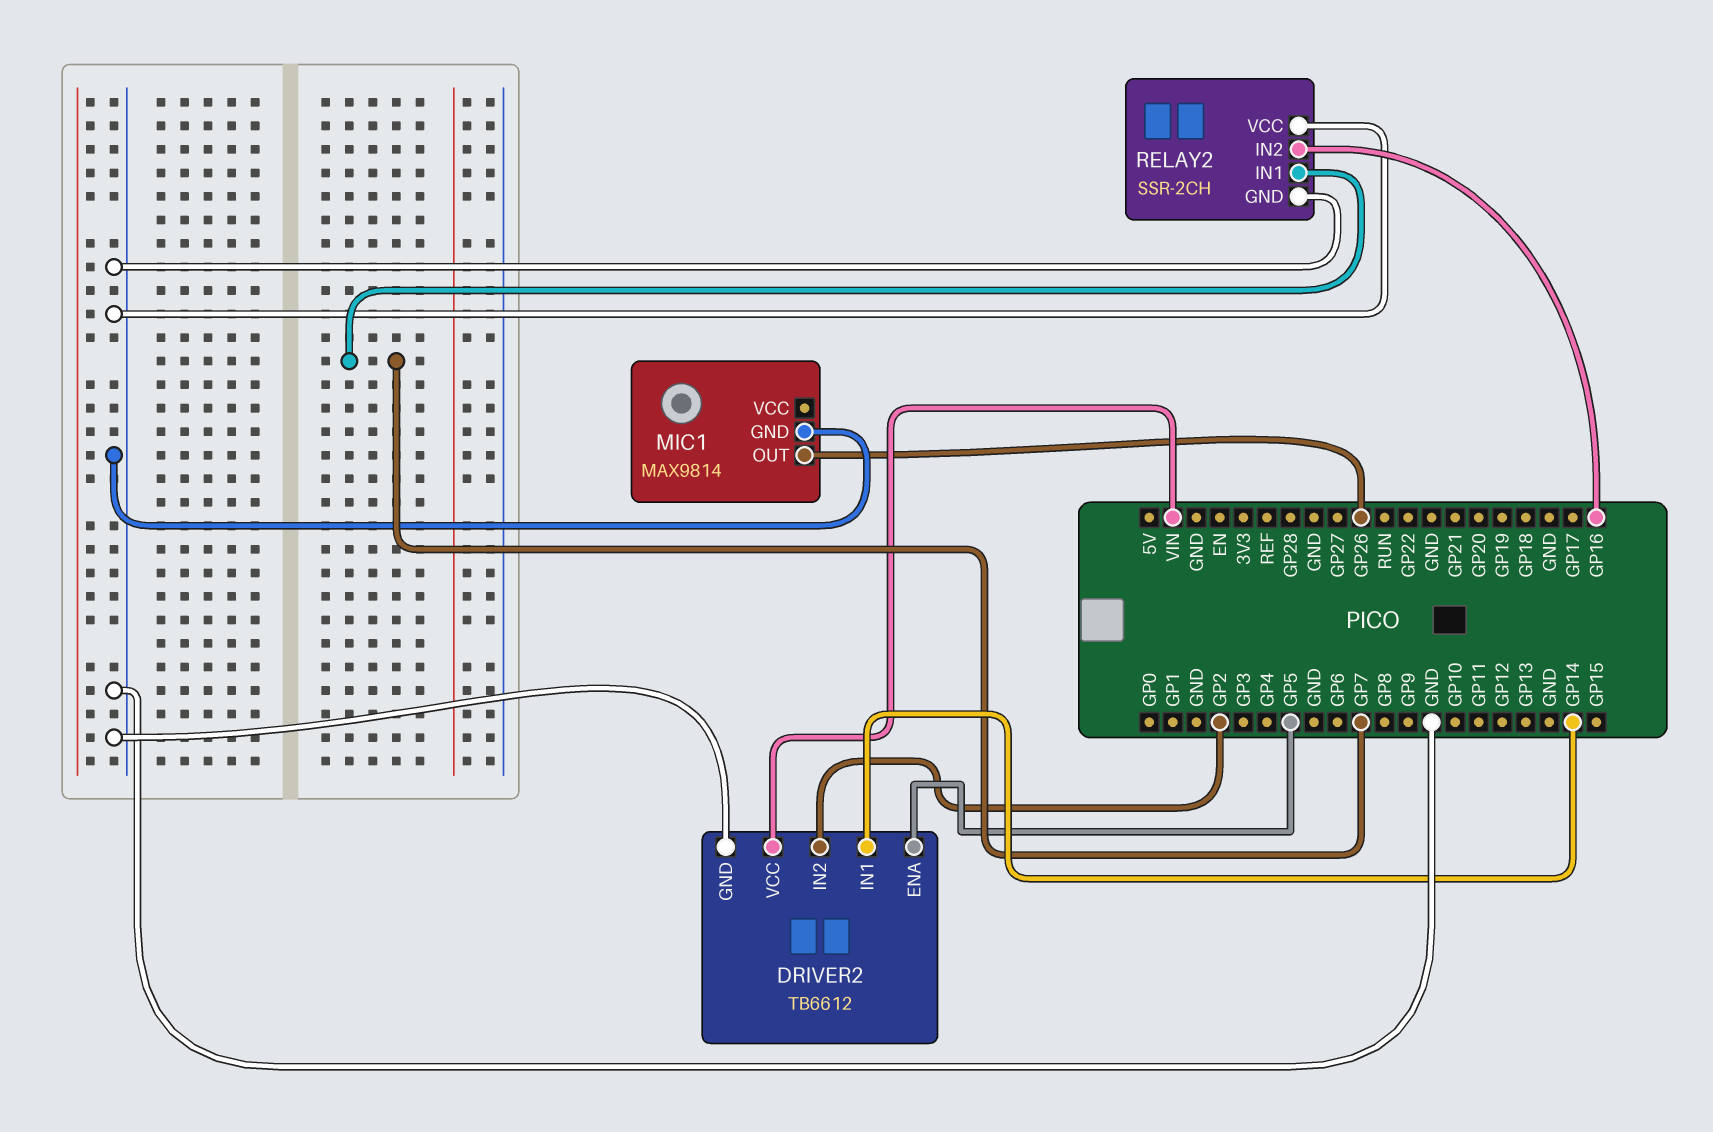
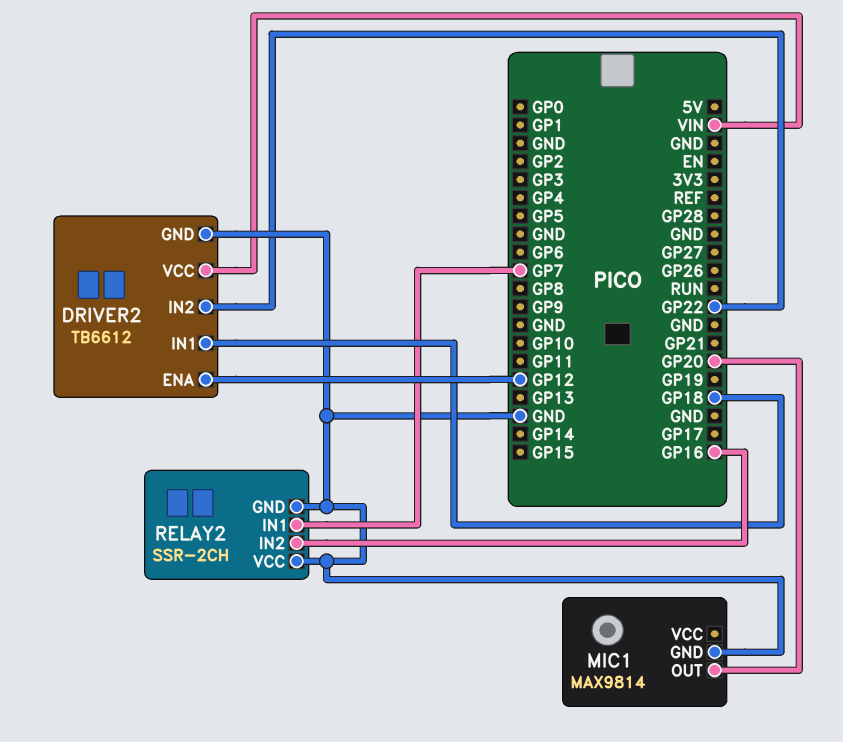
DRIVER2 pin ENA: GP5 -> GP12
DRIVER2 pin IN1: GP14 -> GP18
DRIVER2 pin IN2: GP2 -> GP22
MIC1 pin OUT: GP26 -> GP20

